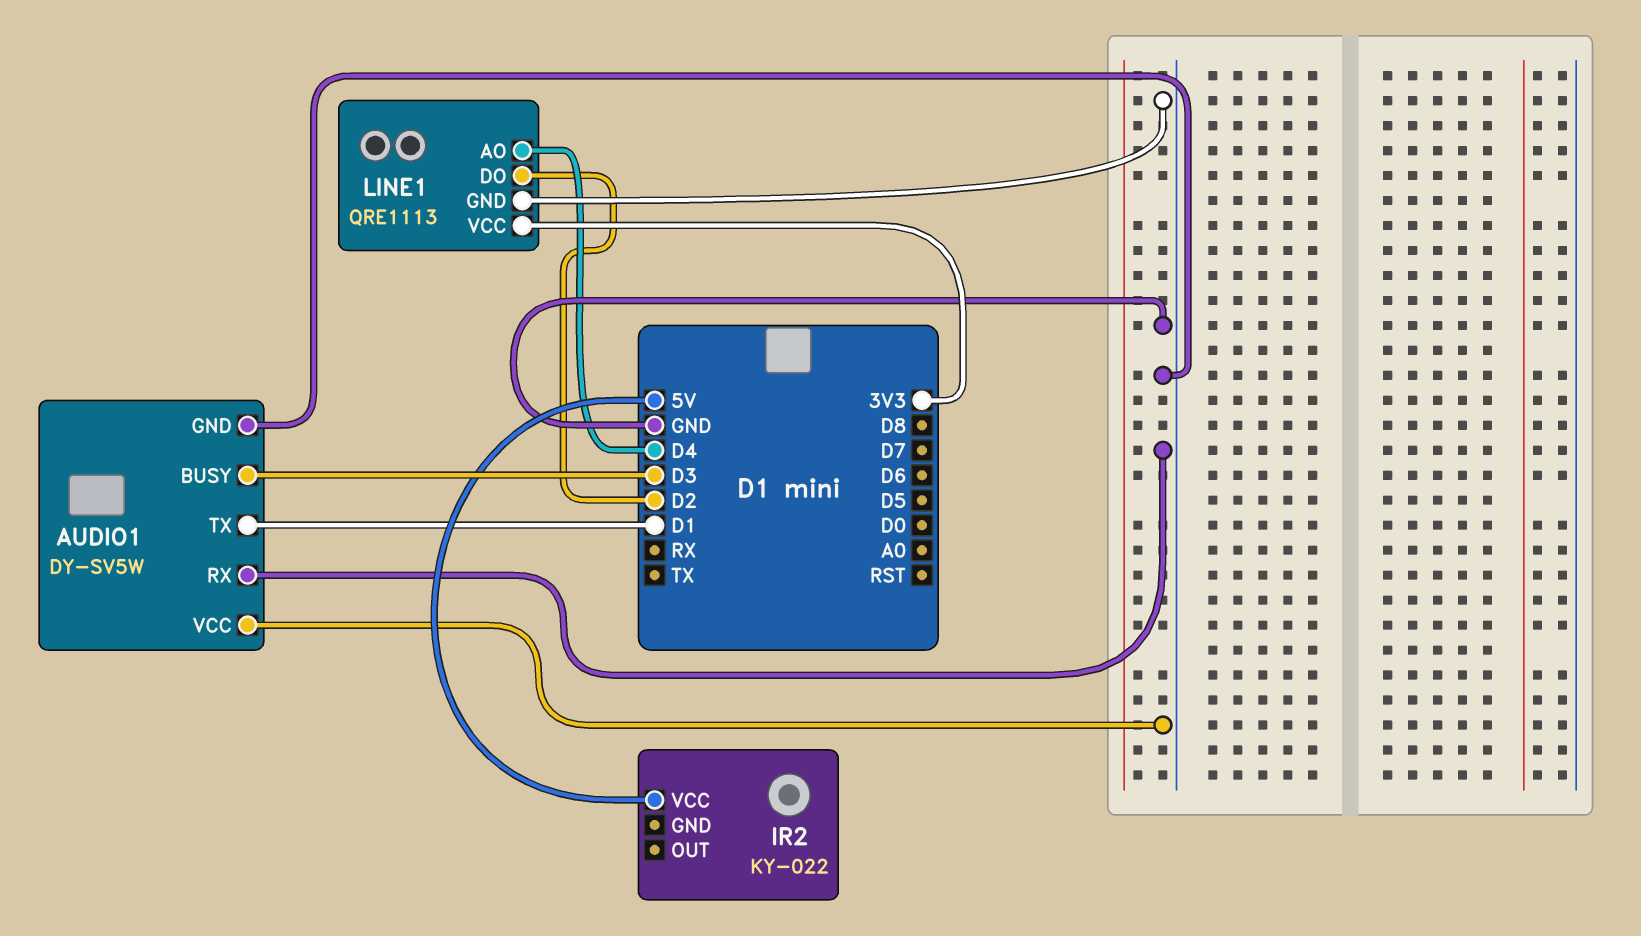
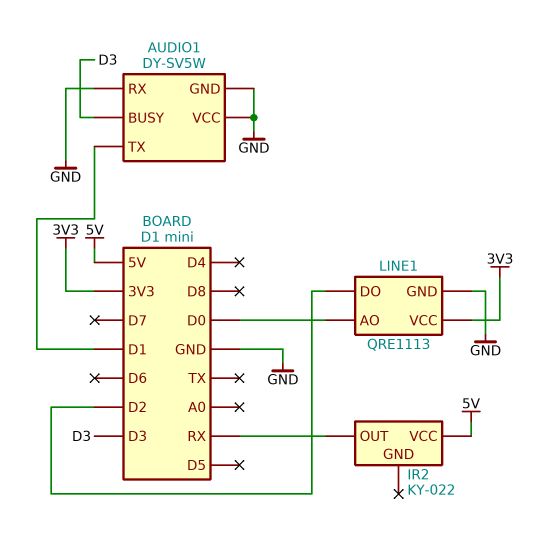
IR2 pin OUT: none -> RX
LINE1 pin AO: D4 -> D0

